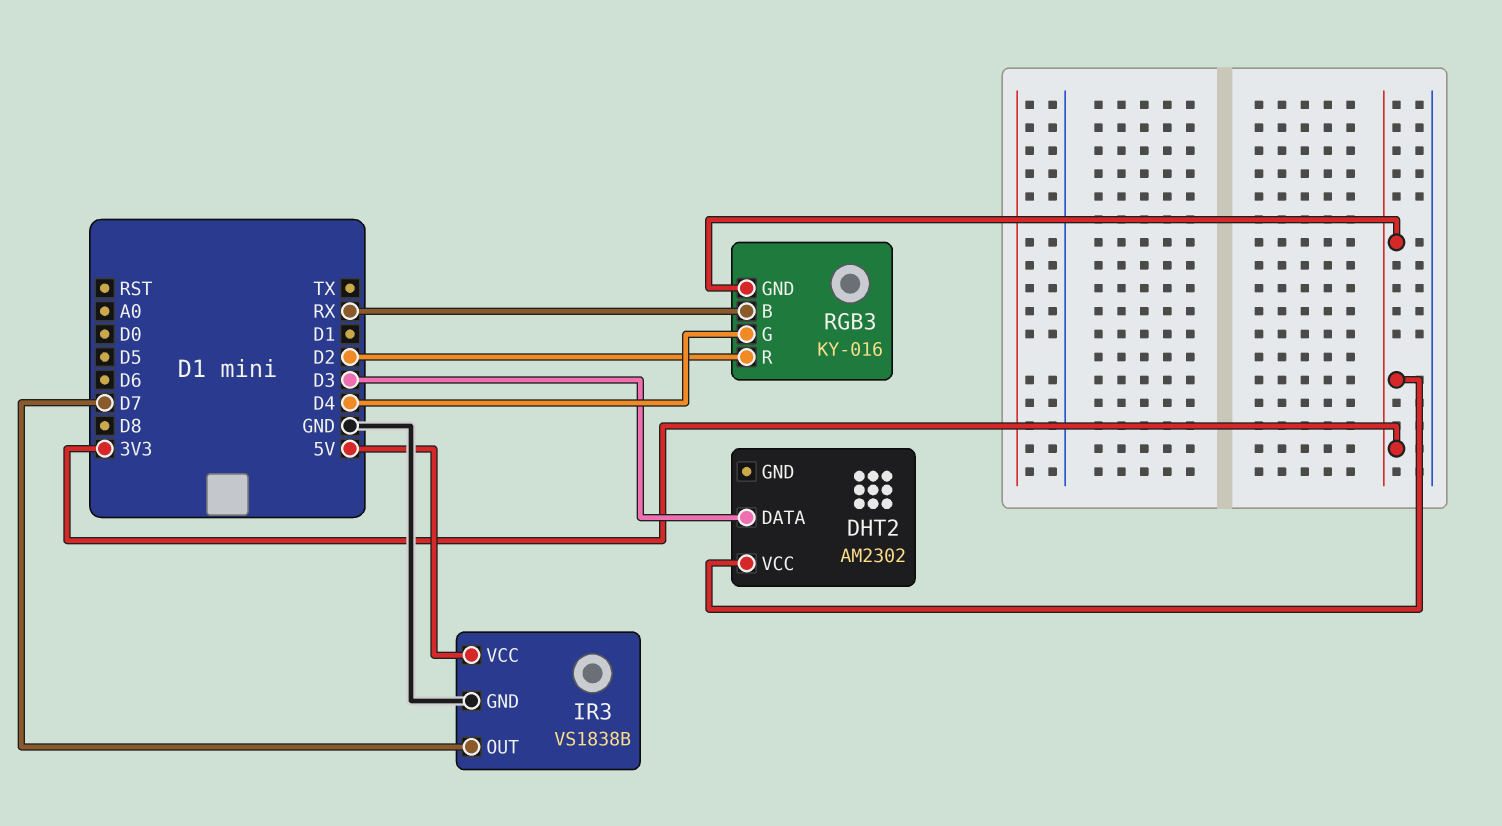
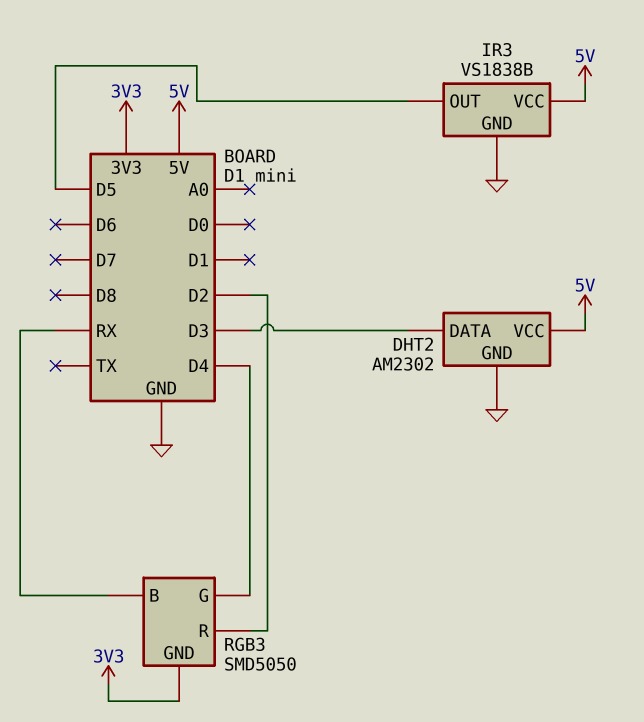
DHT2 pin GND: none -> GND
DHT2 pin VCC: 3V3 -> 5V
IR3 pin OUT: D7 -> D5
RGB3: KY-016 -> SMD5050

